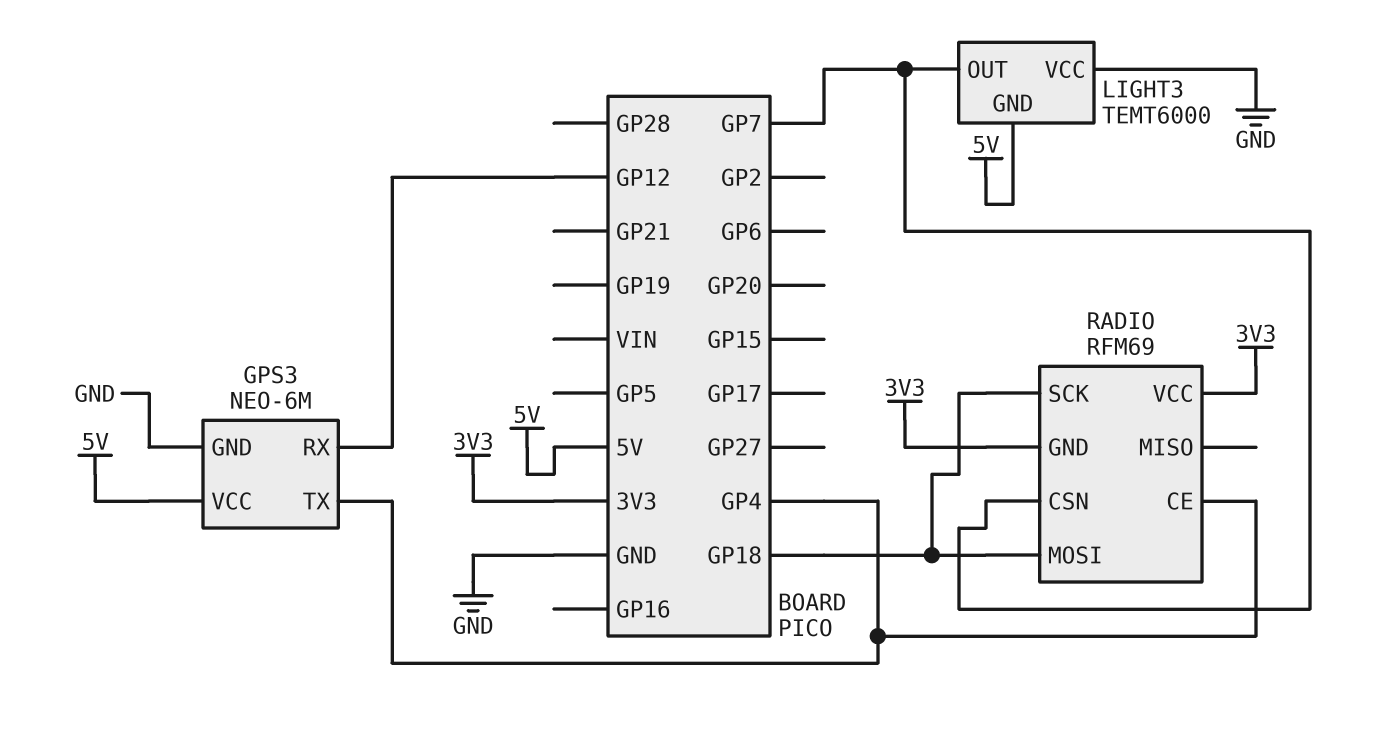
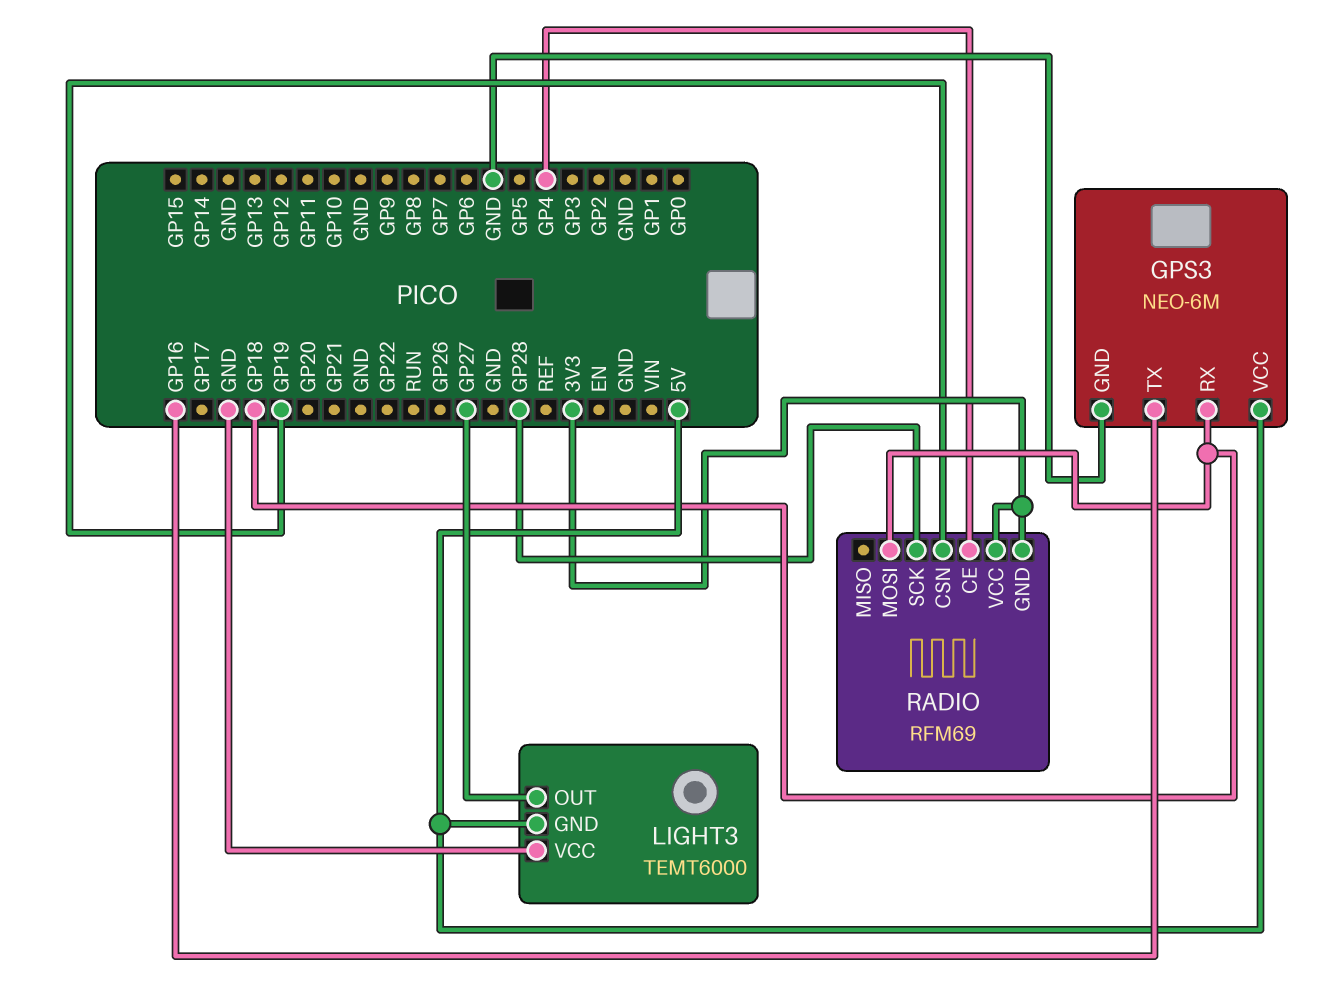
GPS3 pin RX: GP12 -> GP18
GPS3 pin TX: GP4 -> GP16
LIGHT3 pin OUT: GP7 -> GP27
RADIO pin CSN: GP7 -> GP19
RADIO pin SCK: GP18 -> GP28

